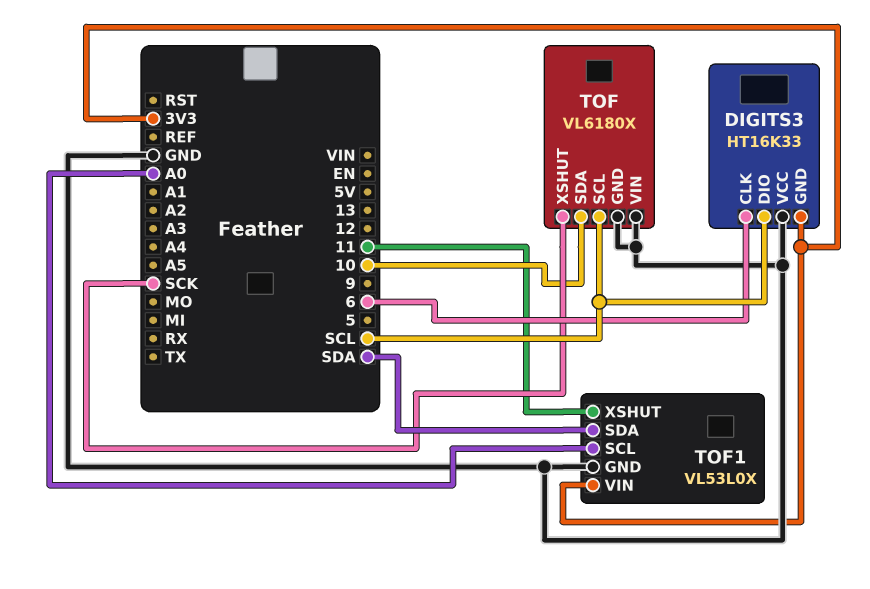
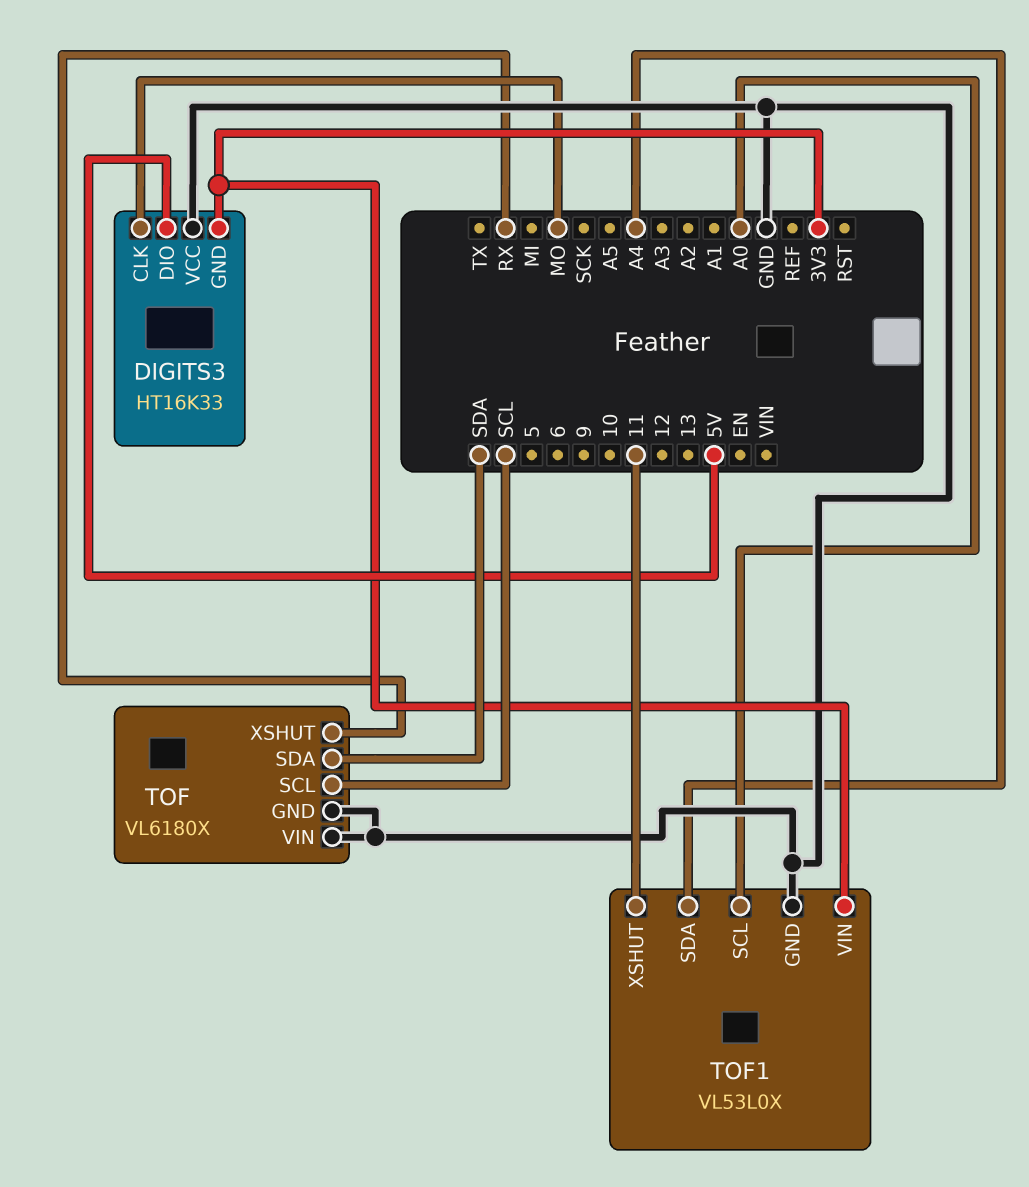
DIGITS3 pin CLK: 6 -> MO
DIGITS3 pin DIO: SCL -> 5V
TOF pin SDA: 10 -> SDA
TOF pin XSHUT: SCK -> RX
TOF1 pin SDA: SDA -> A4

